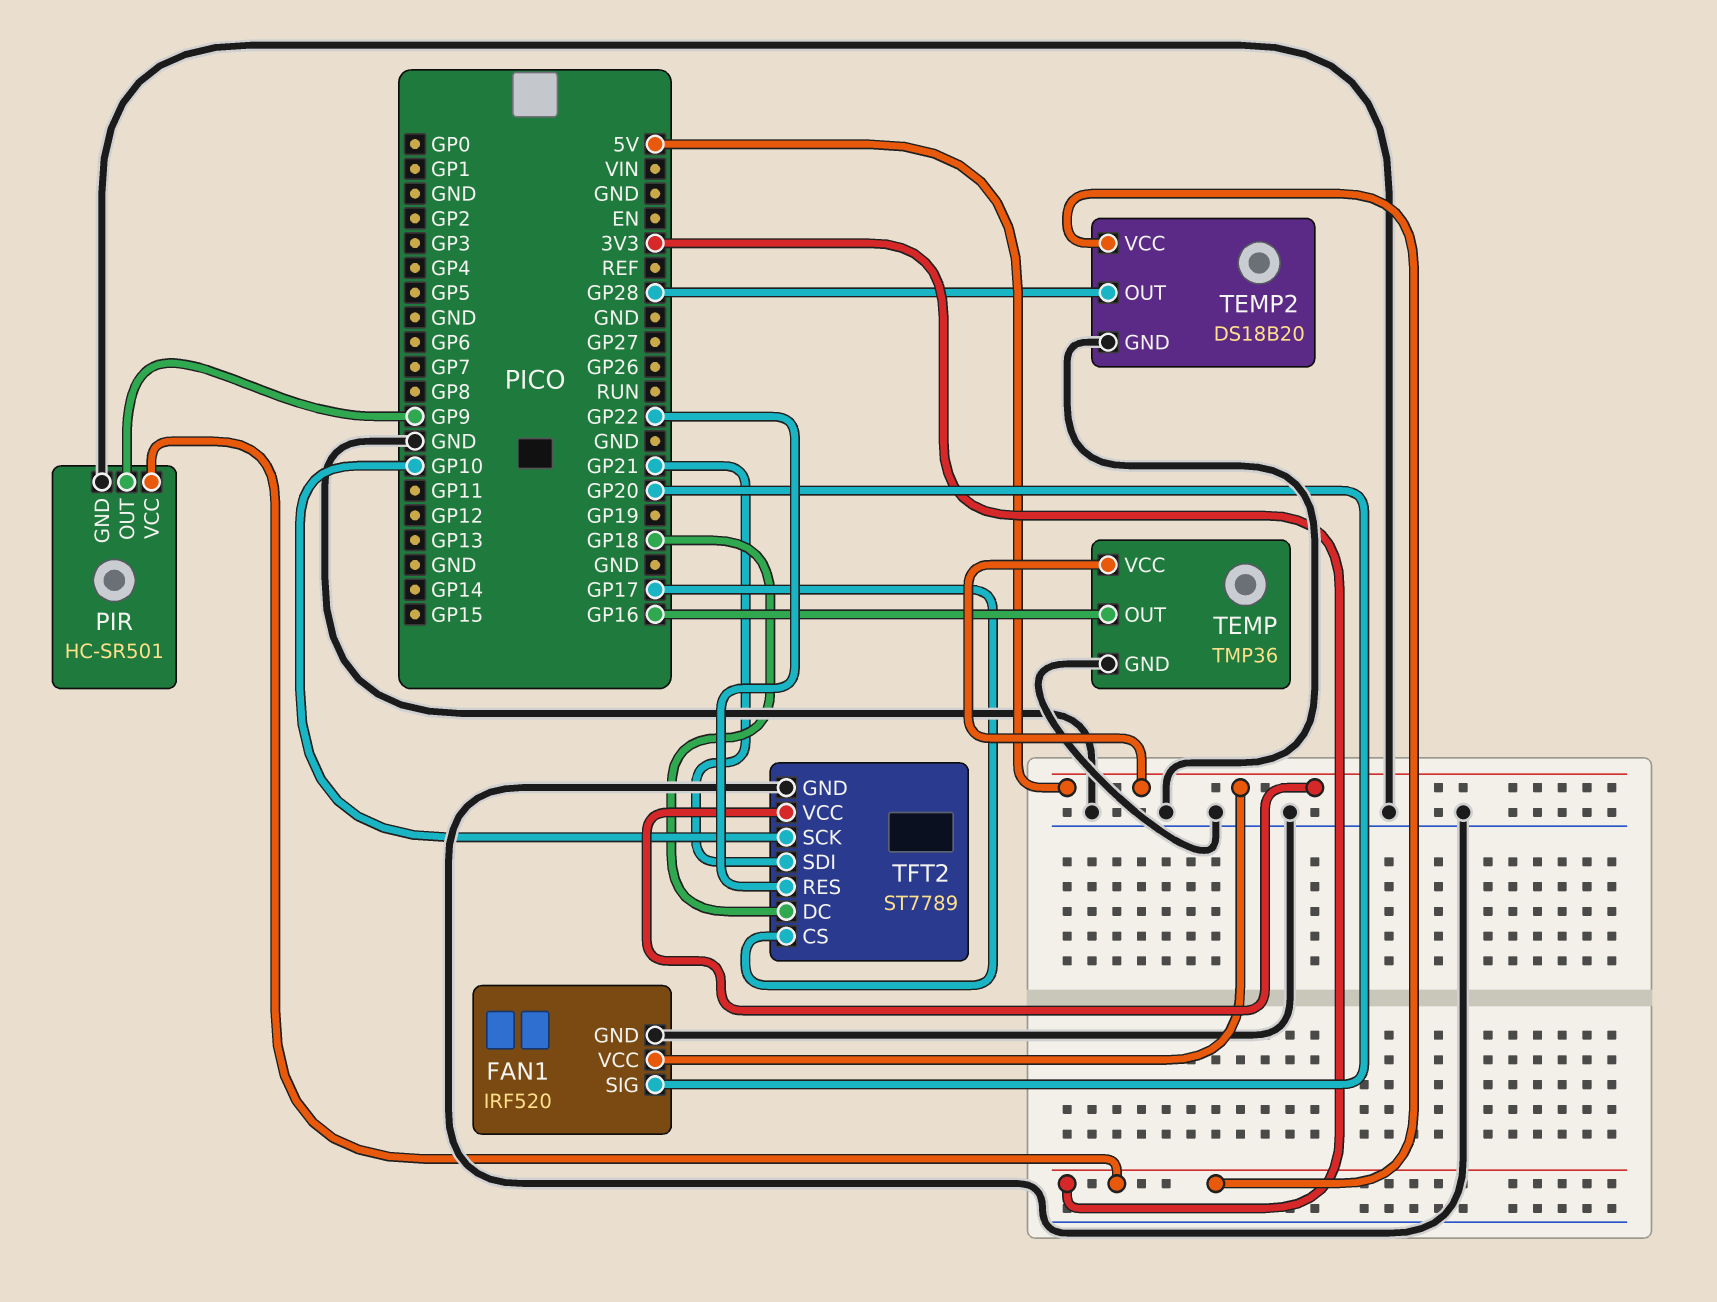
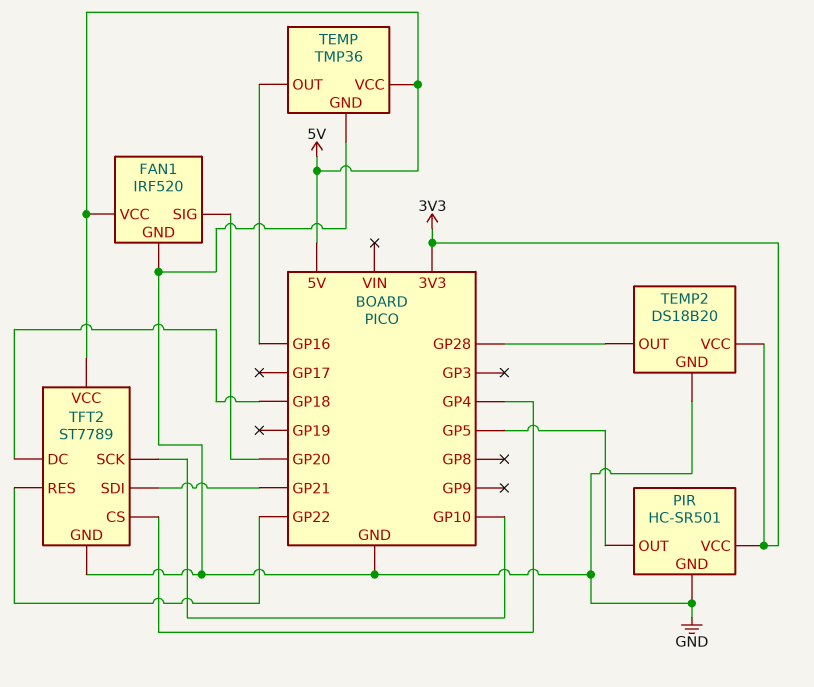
PIR pin OUT: GP9 -> GP5
TFT2 pin CS: GP17 -> GP4

